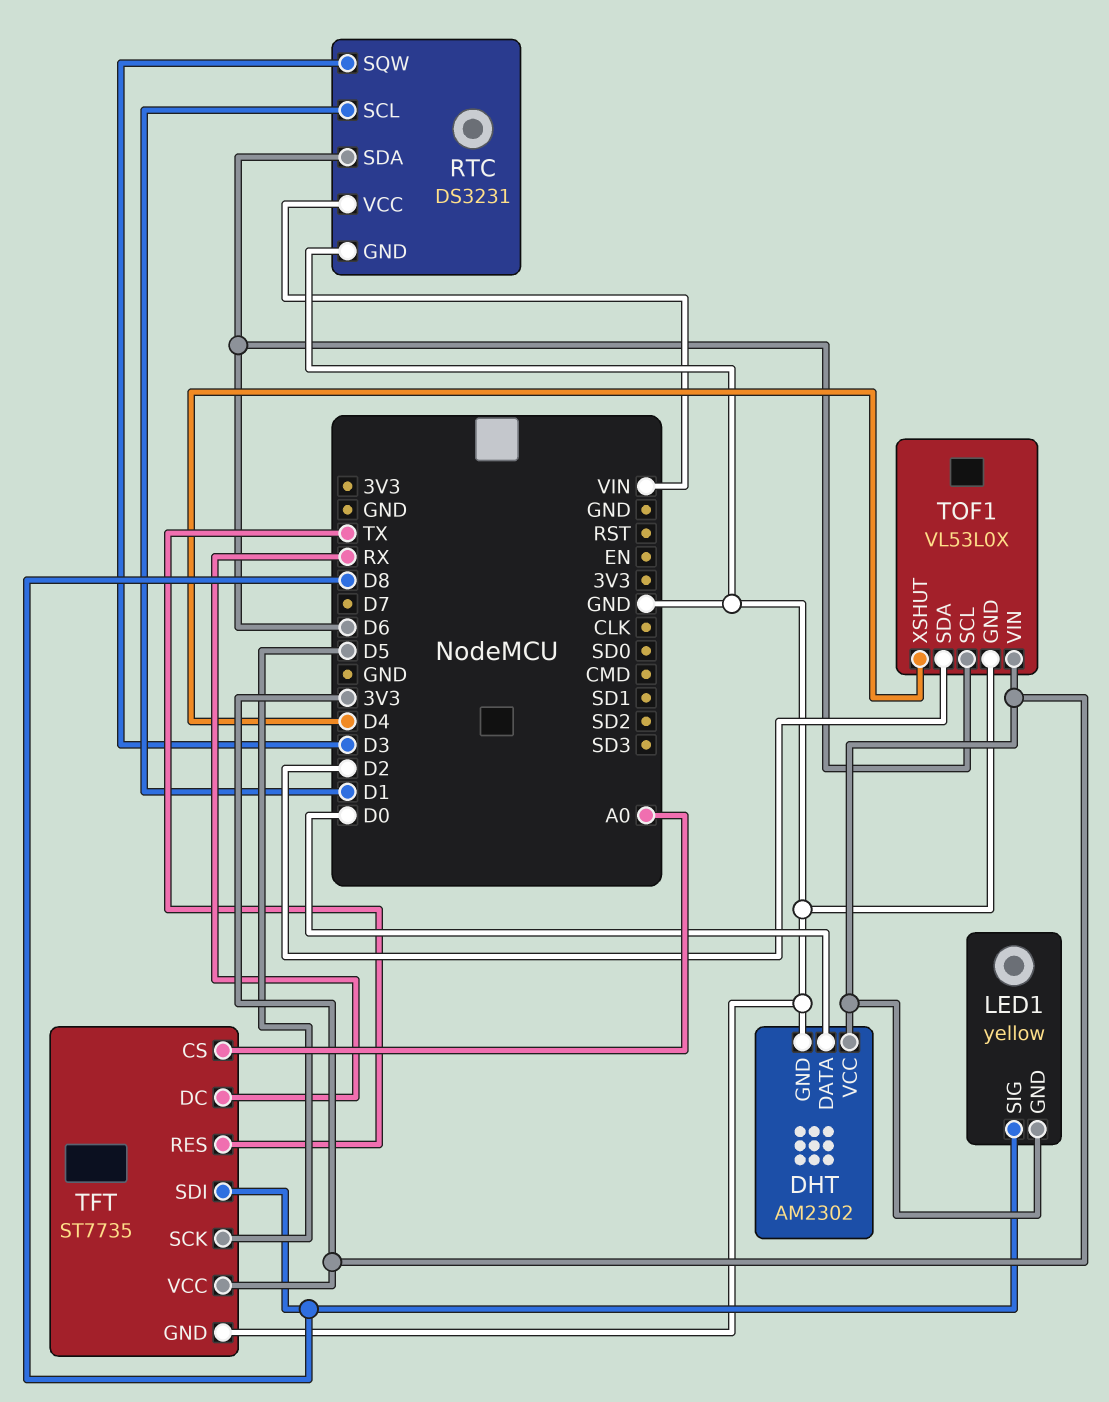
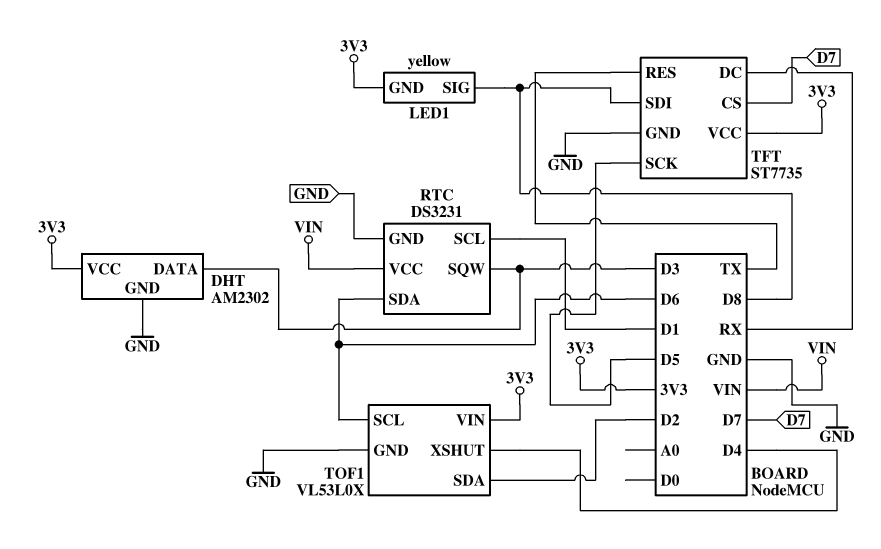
DHT pin DATA: D0 -> D3
TFT pin CS: A0 -> D7

